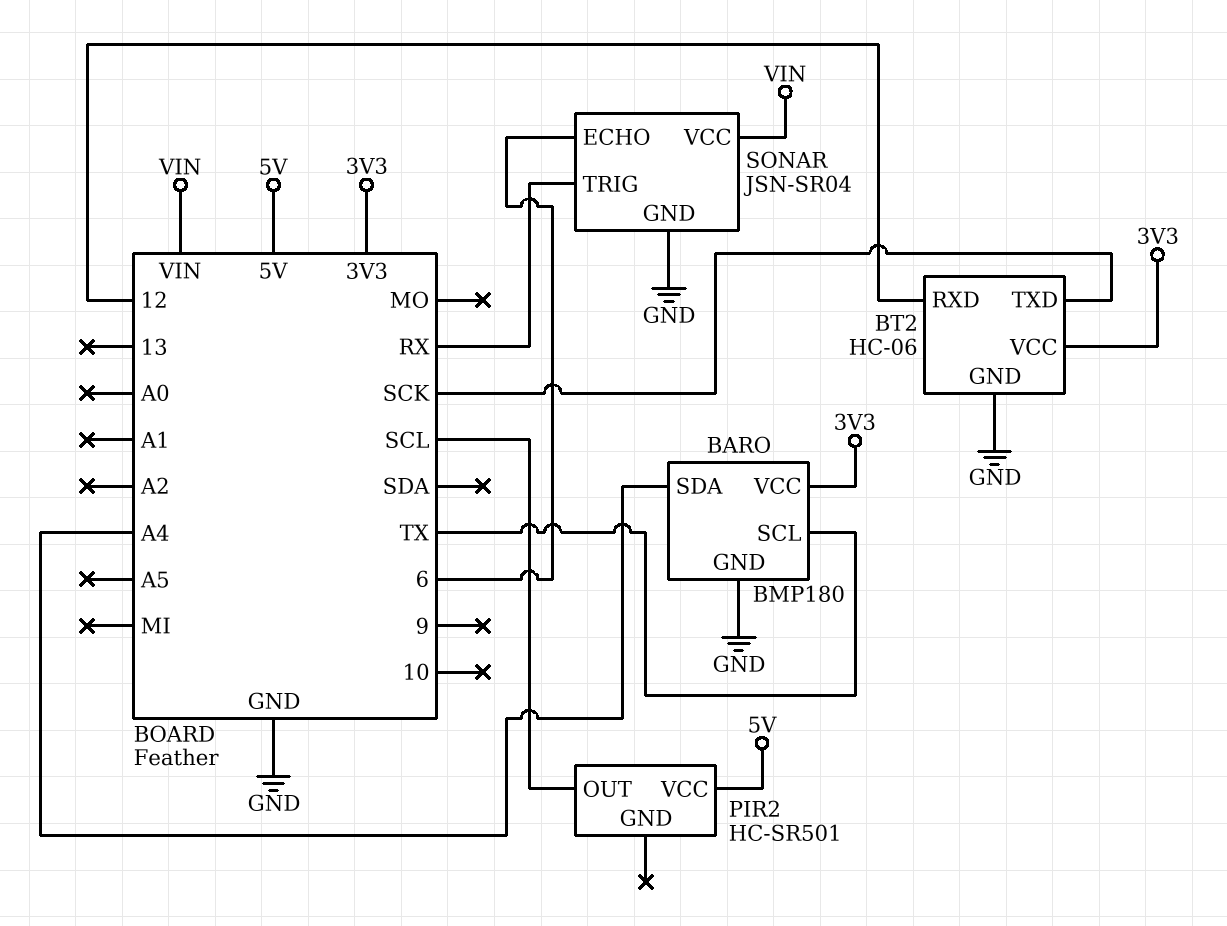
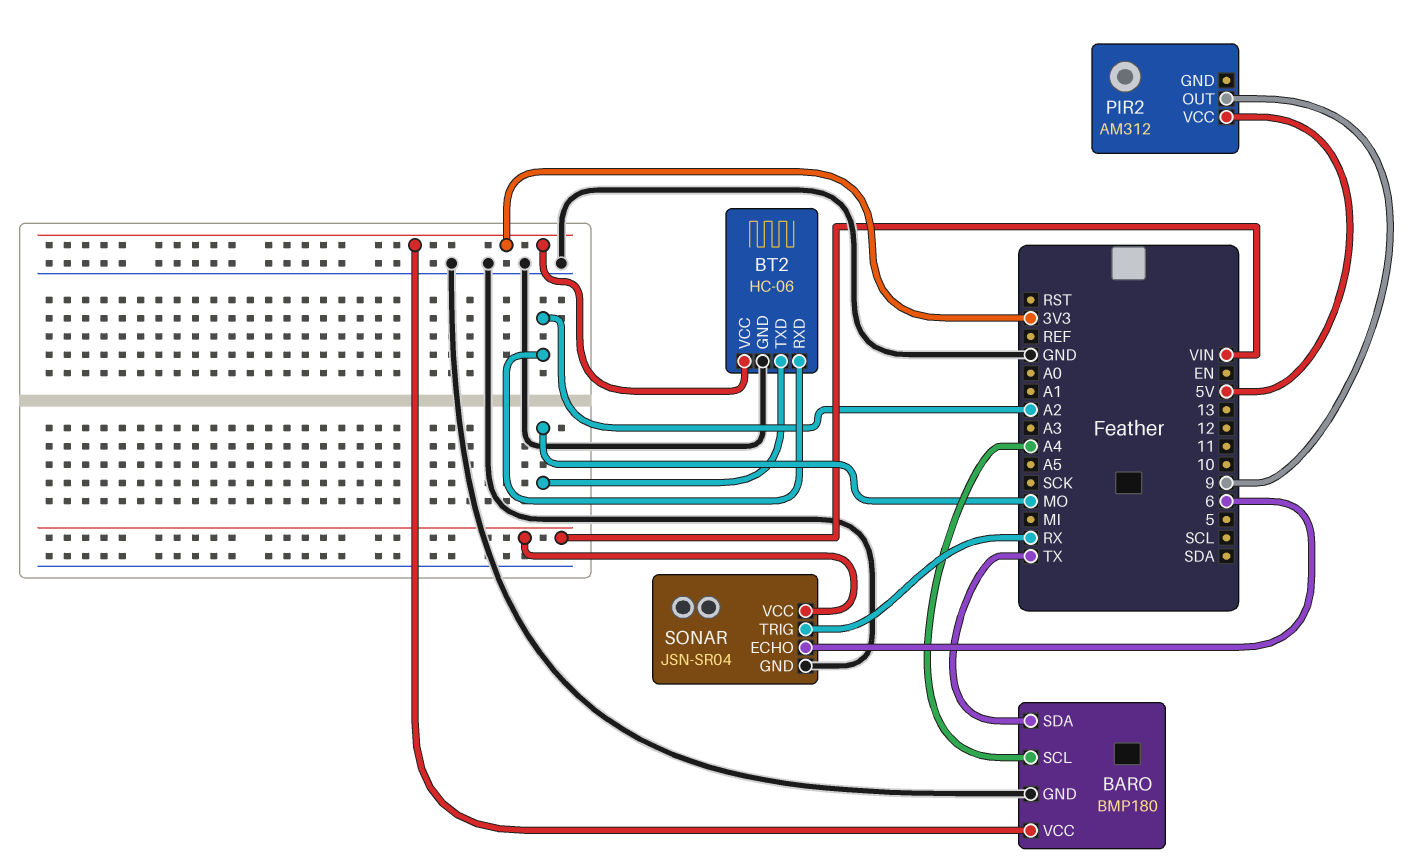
BARO pin SCL: TX -> A4
BARO pin SDA: A4 -> TX
BT2 pin RXD: 12 -> A2
BT2 pin TXD: SCK -> MO
PIR2: HC-SR501 -> AM312
PIR2 pin OUT: SCL -> 9

